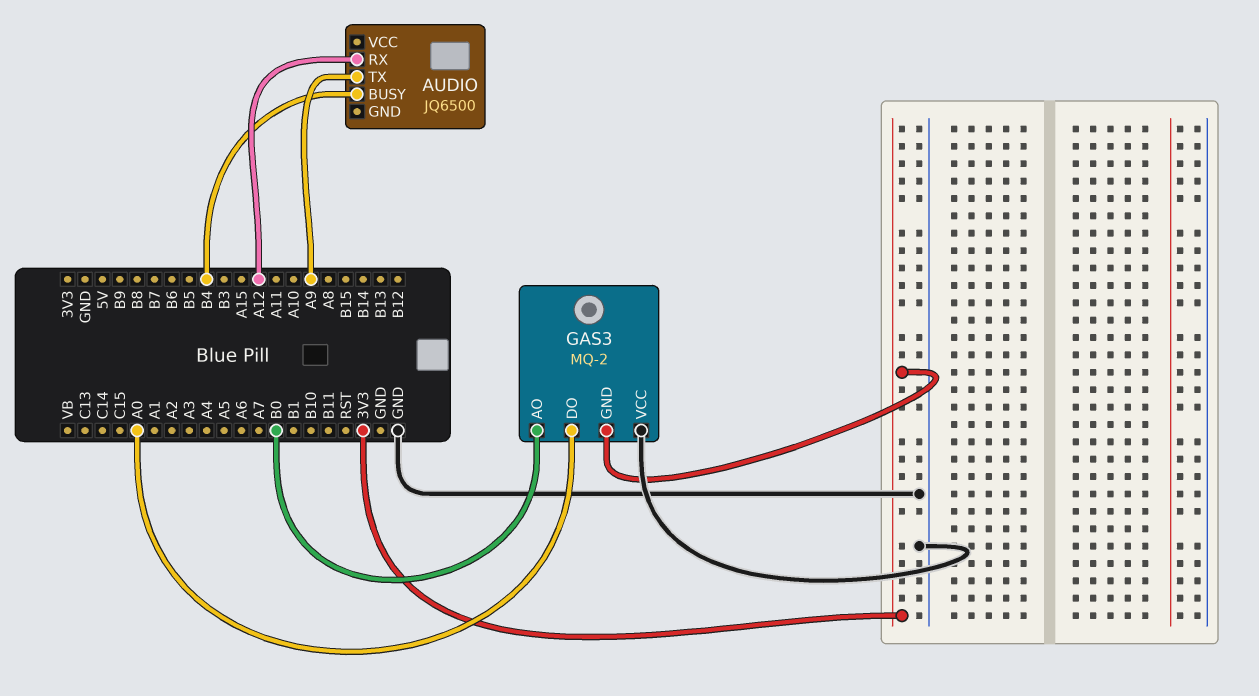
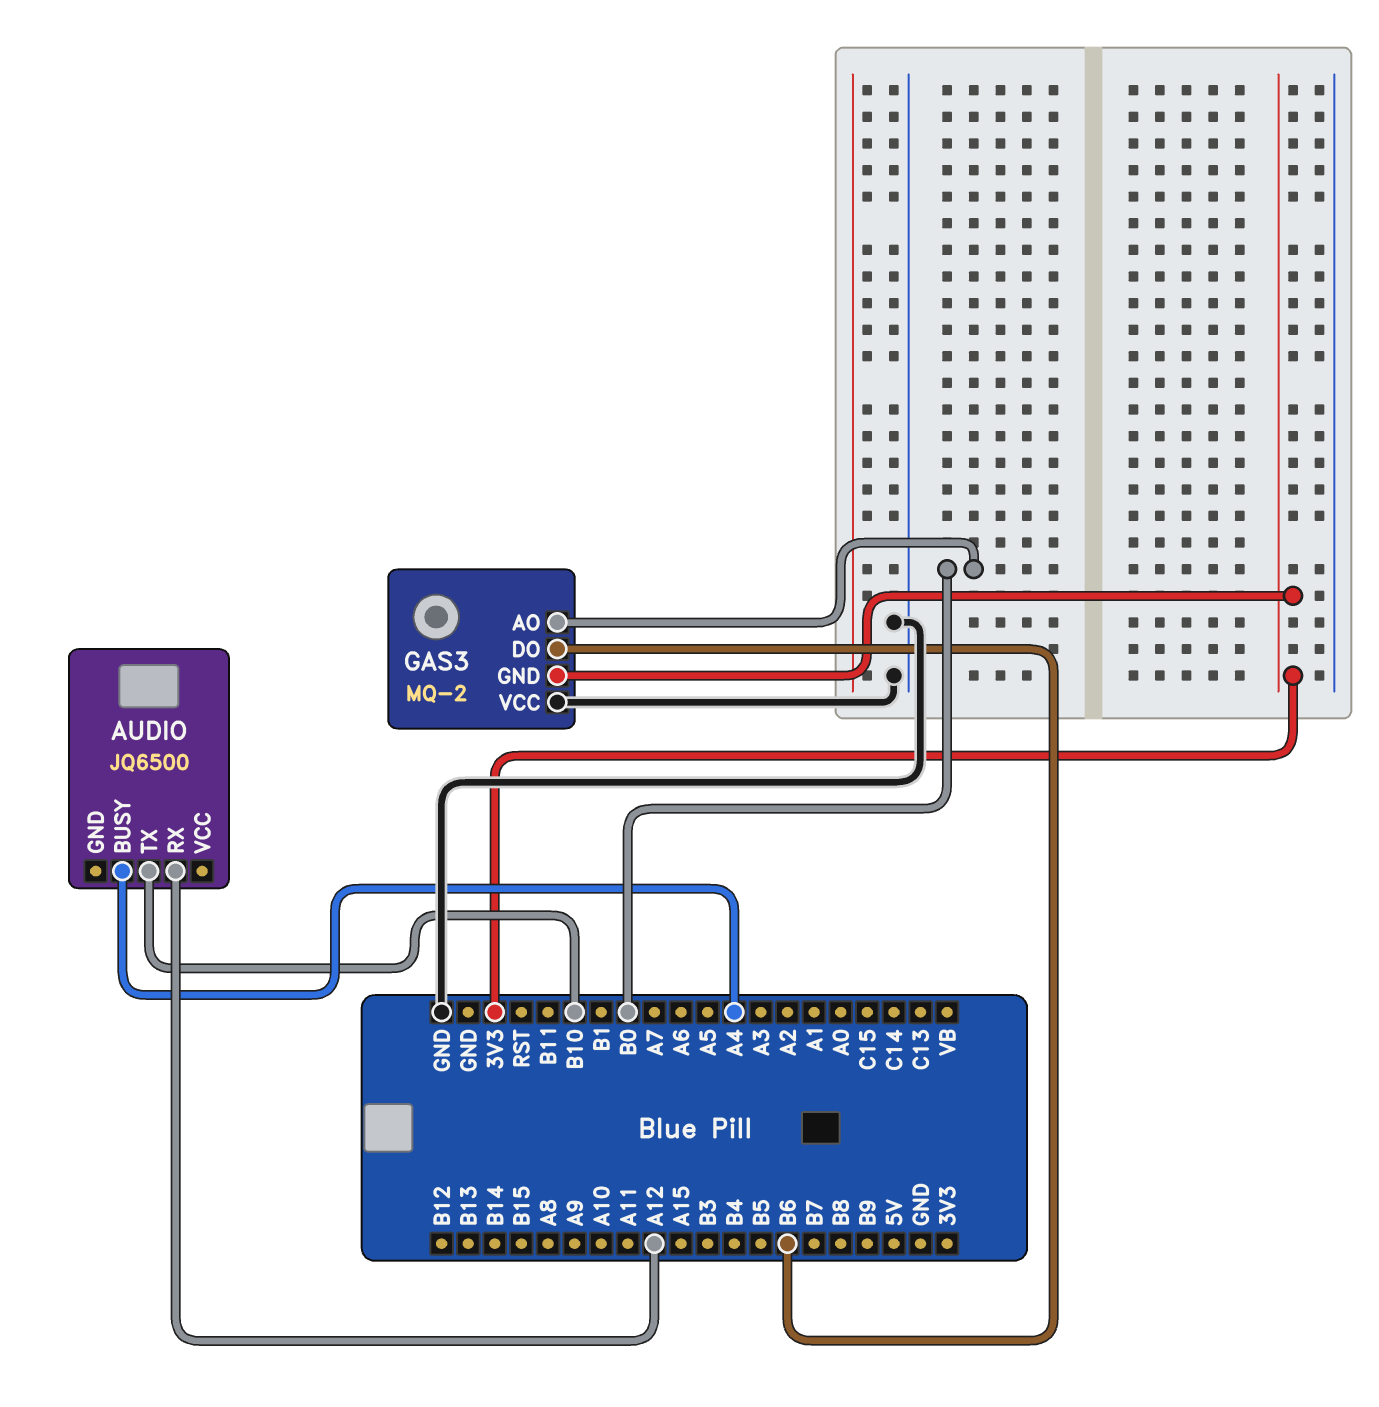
AUDIO pin BUSY: B4 -> A4
AUDIO pin TX: A9 -> B10
GAS3 pin DO: A0 -> B6

